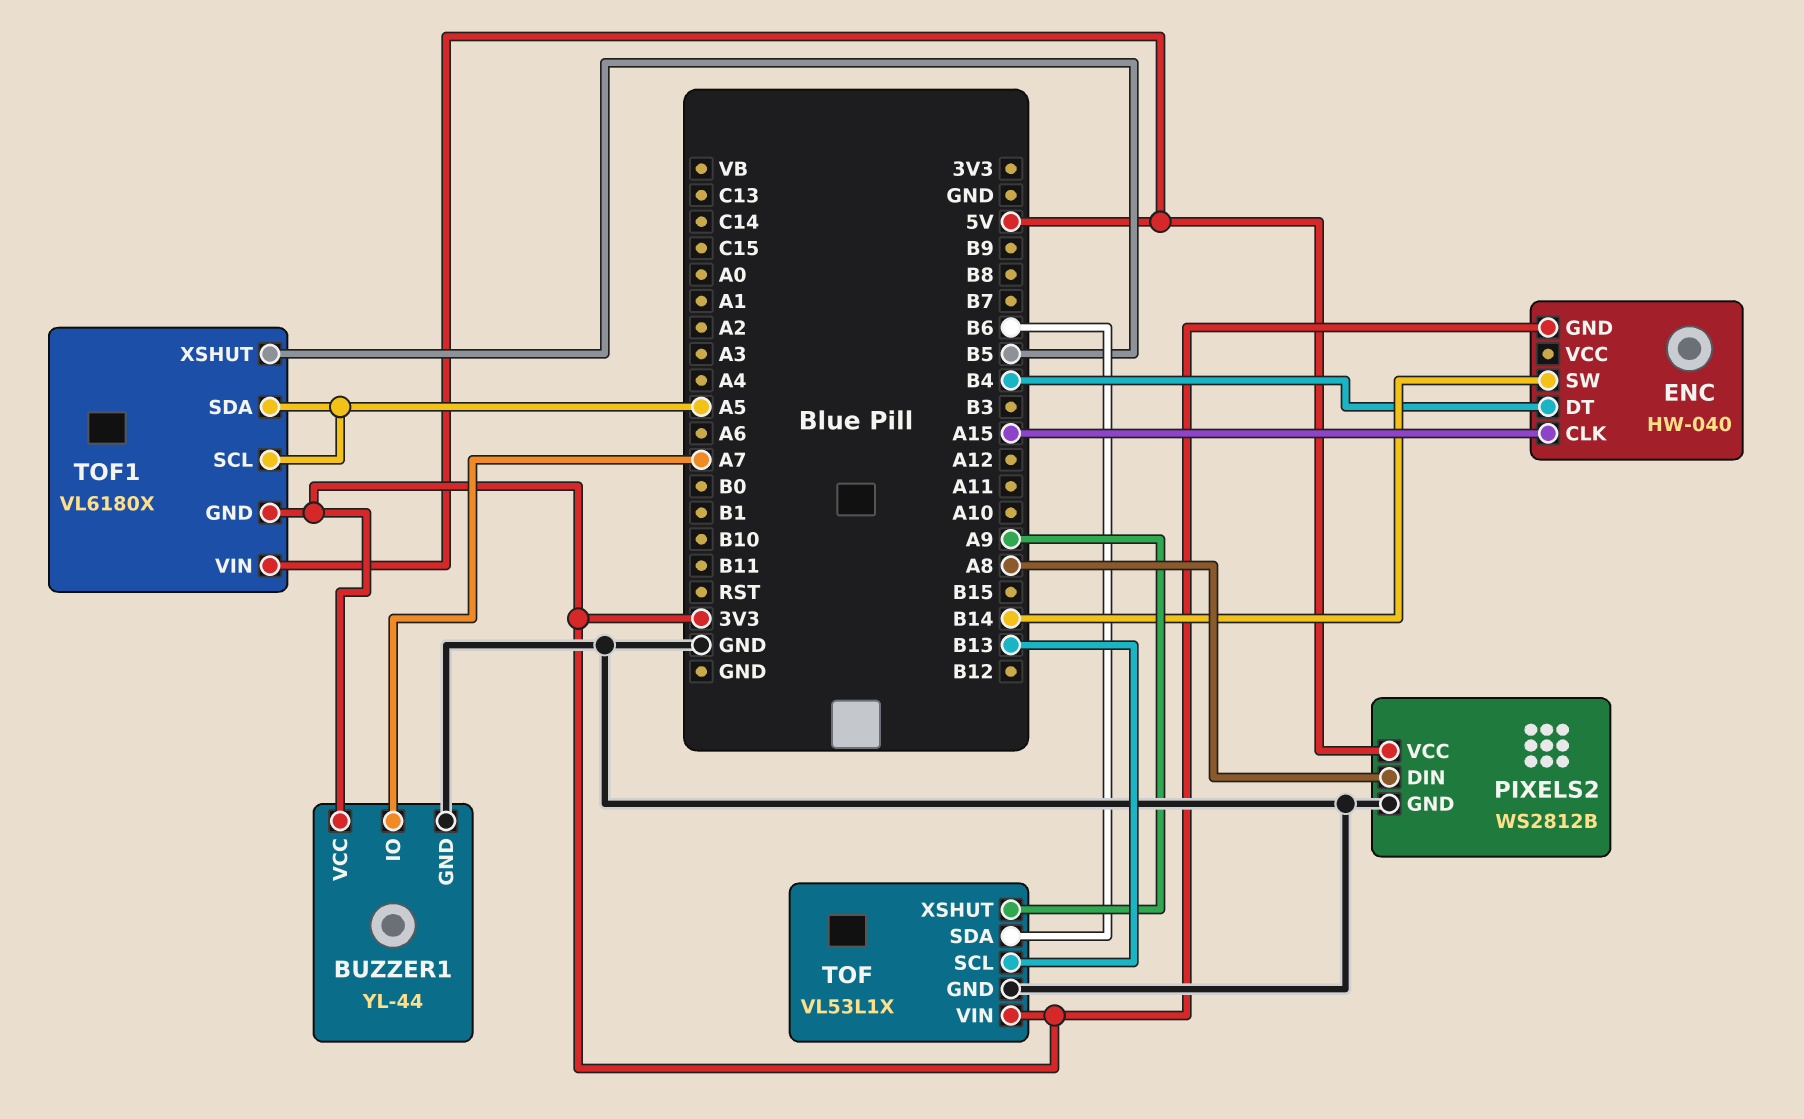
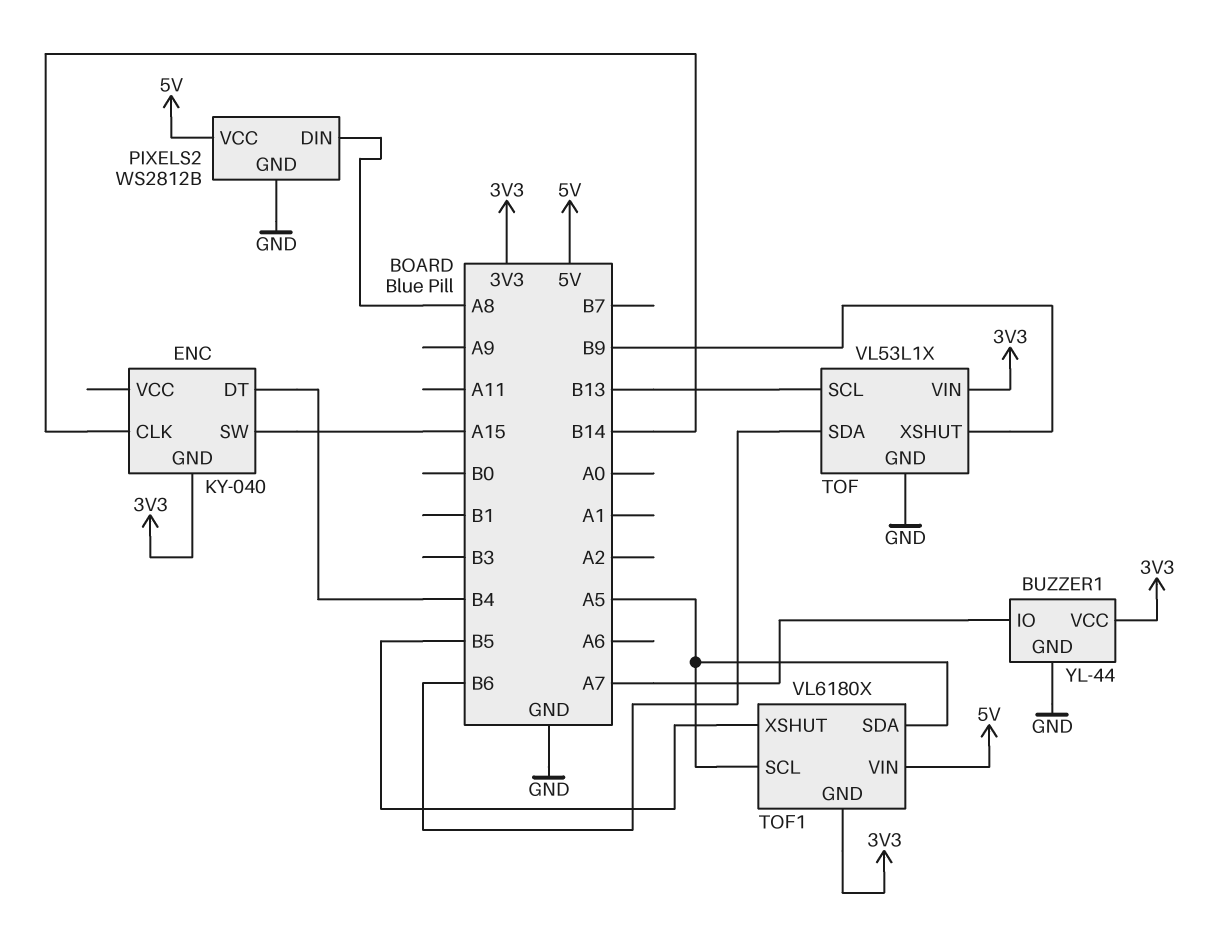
ENC: HW-040 -> KY-040
ENC pin CLK: A15 -> B14
ENC pin SW: B14 -> A15
TOF pin XSHUT: A9 -> B9

